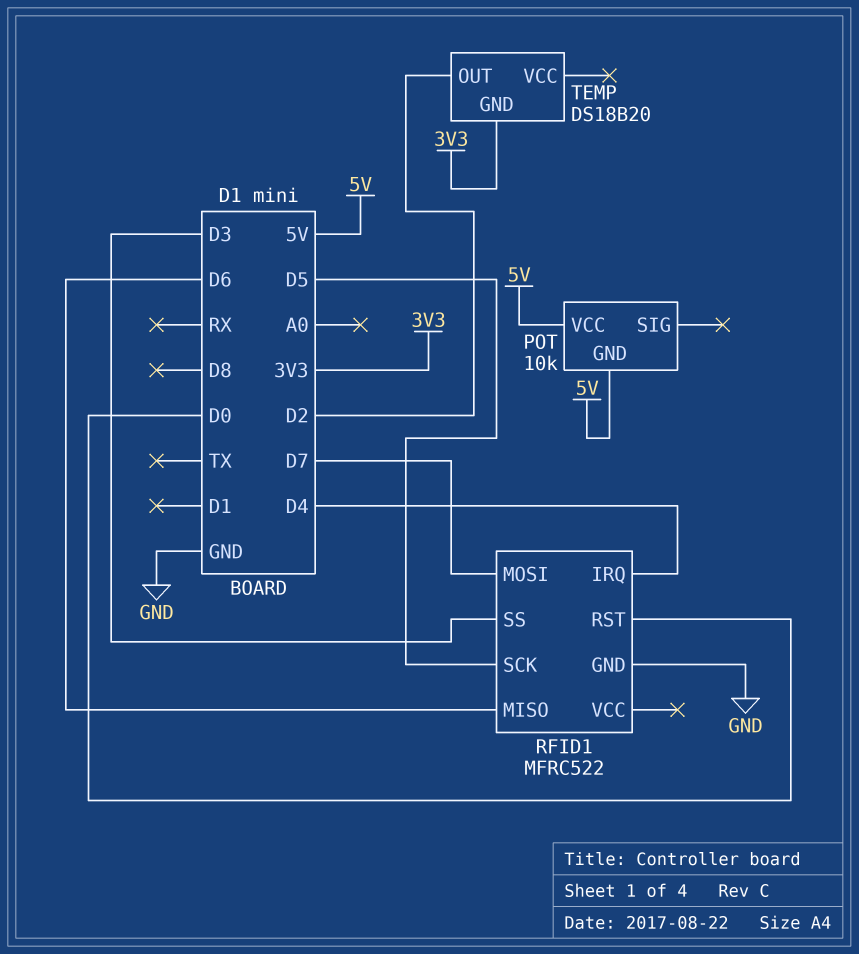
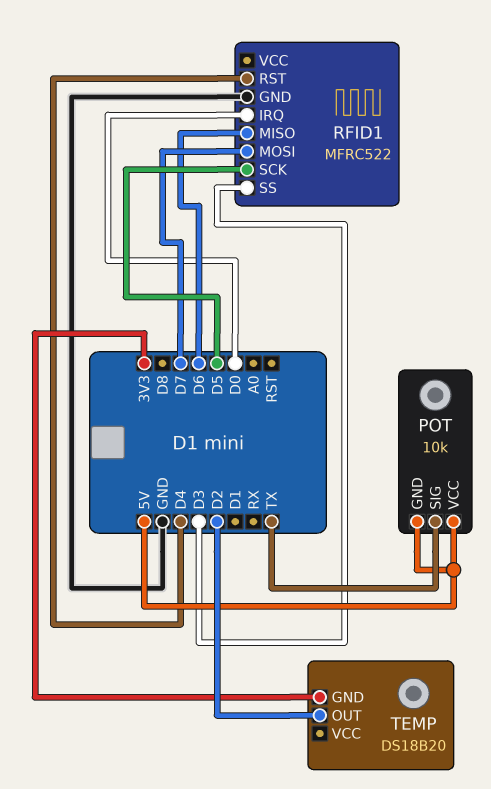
POT pin SIG: none -> TX
RFID1 pin IRQ: D4 -> D0
RFID1 pin RST: D0 -> D4

